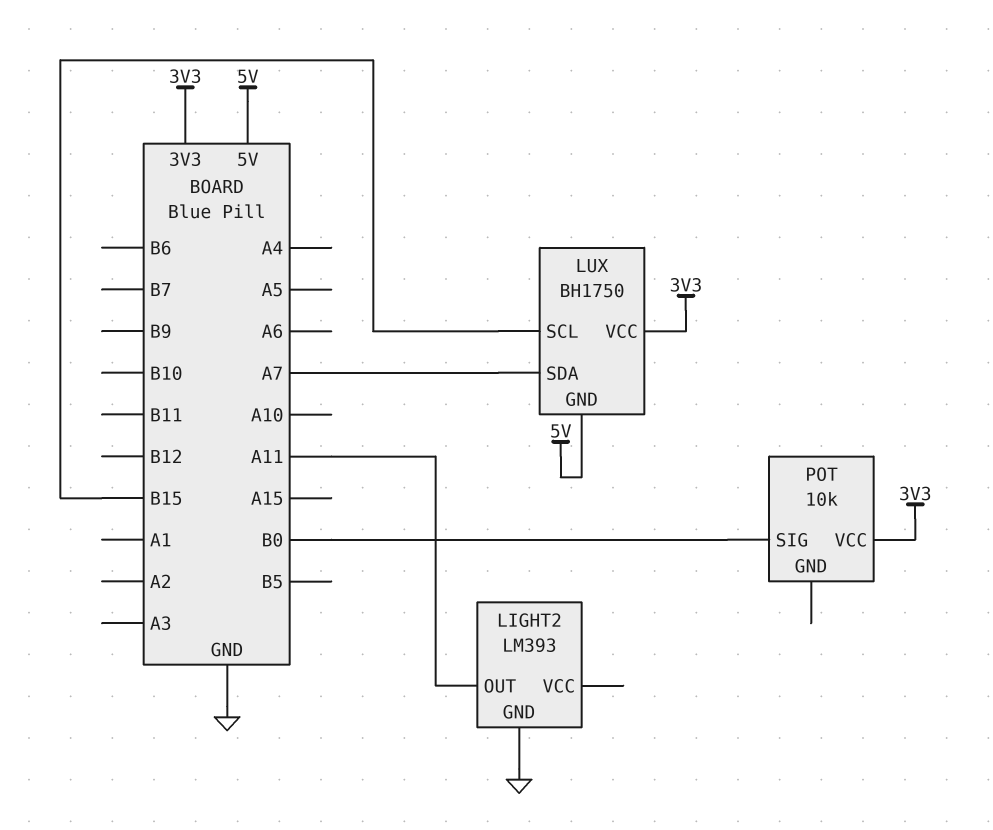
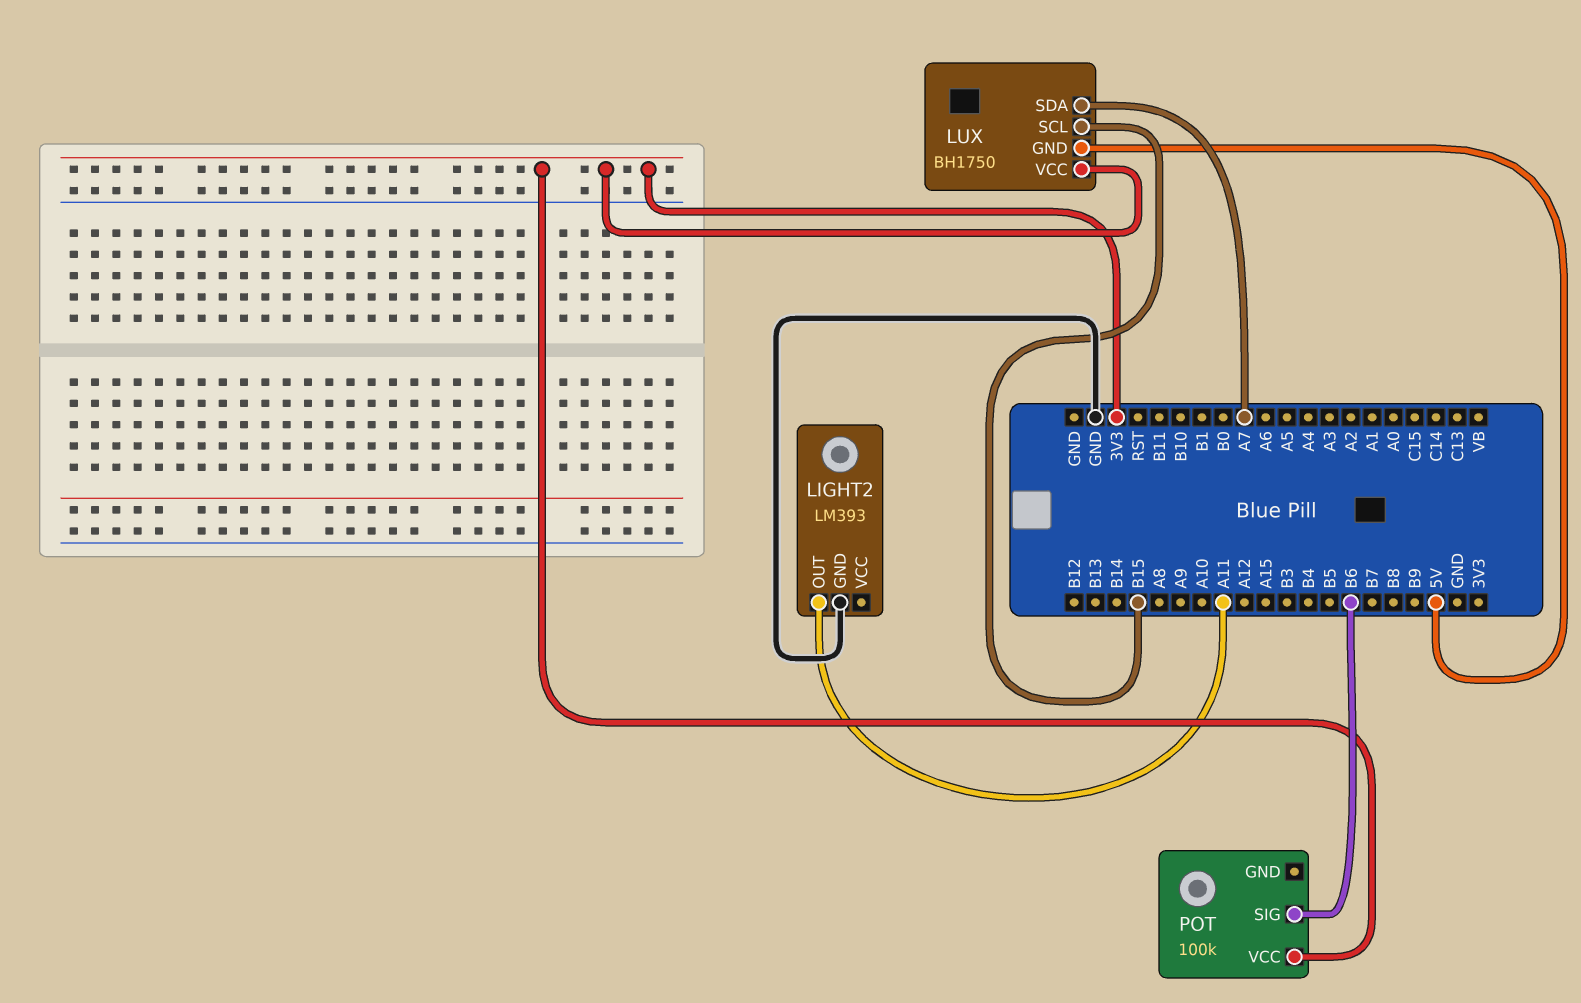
POT: 10k -> 100k
POT pin SIG: B0 -> B6

